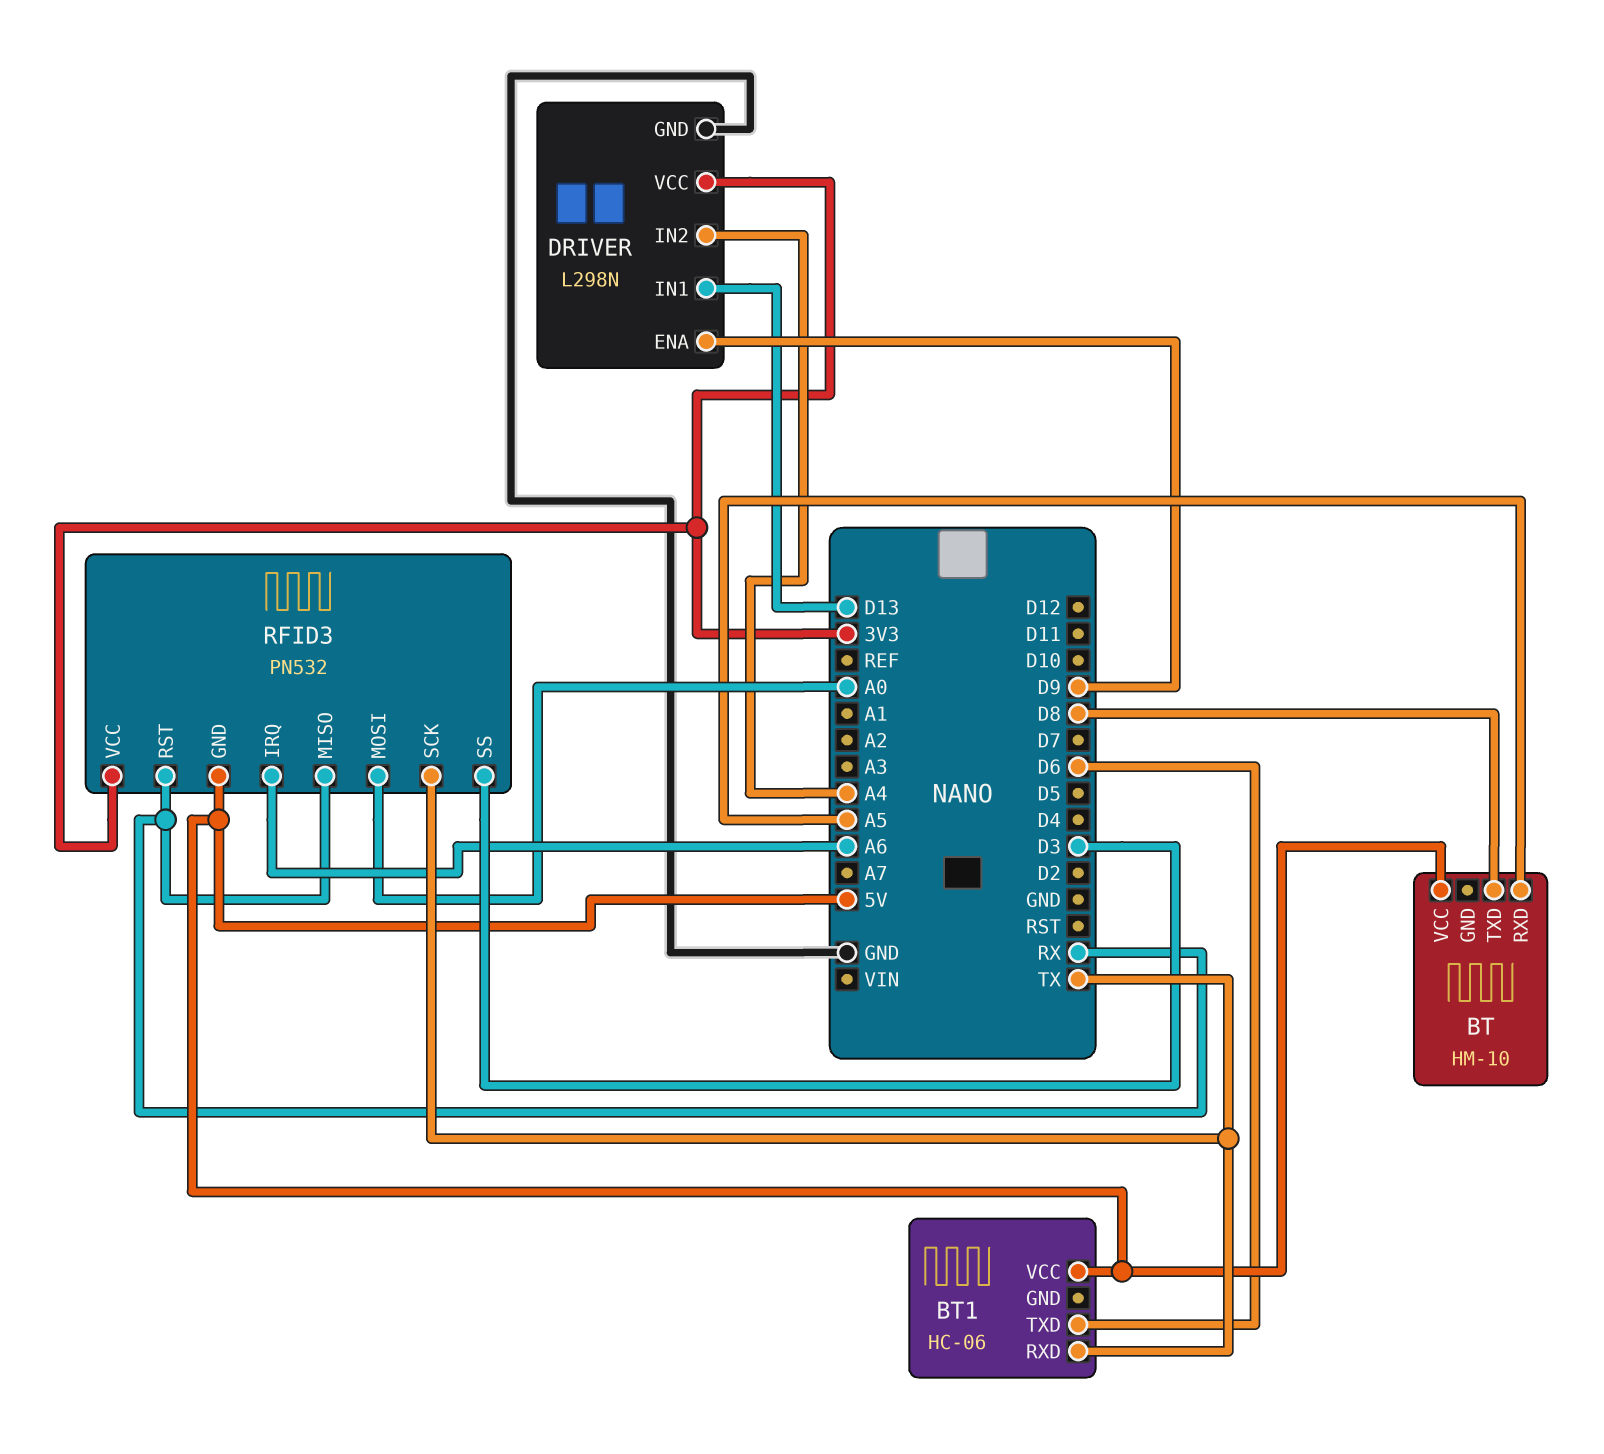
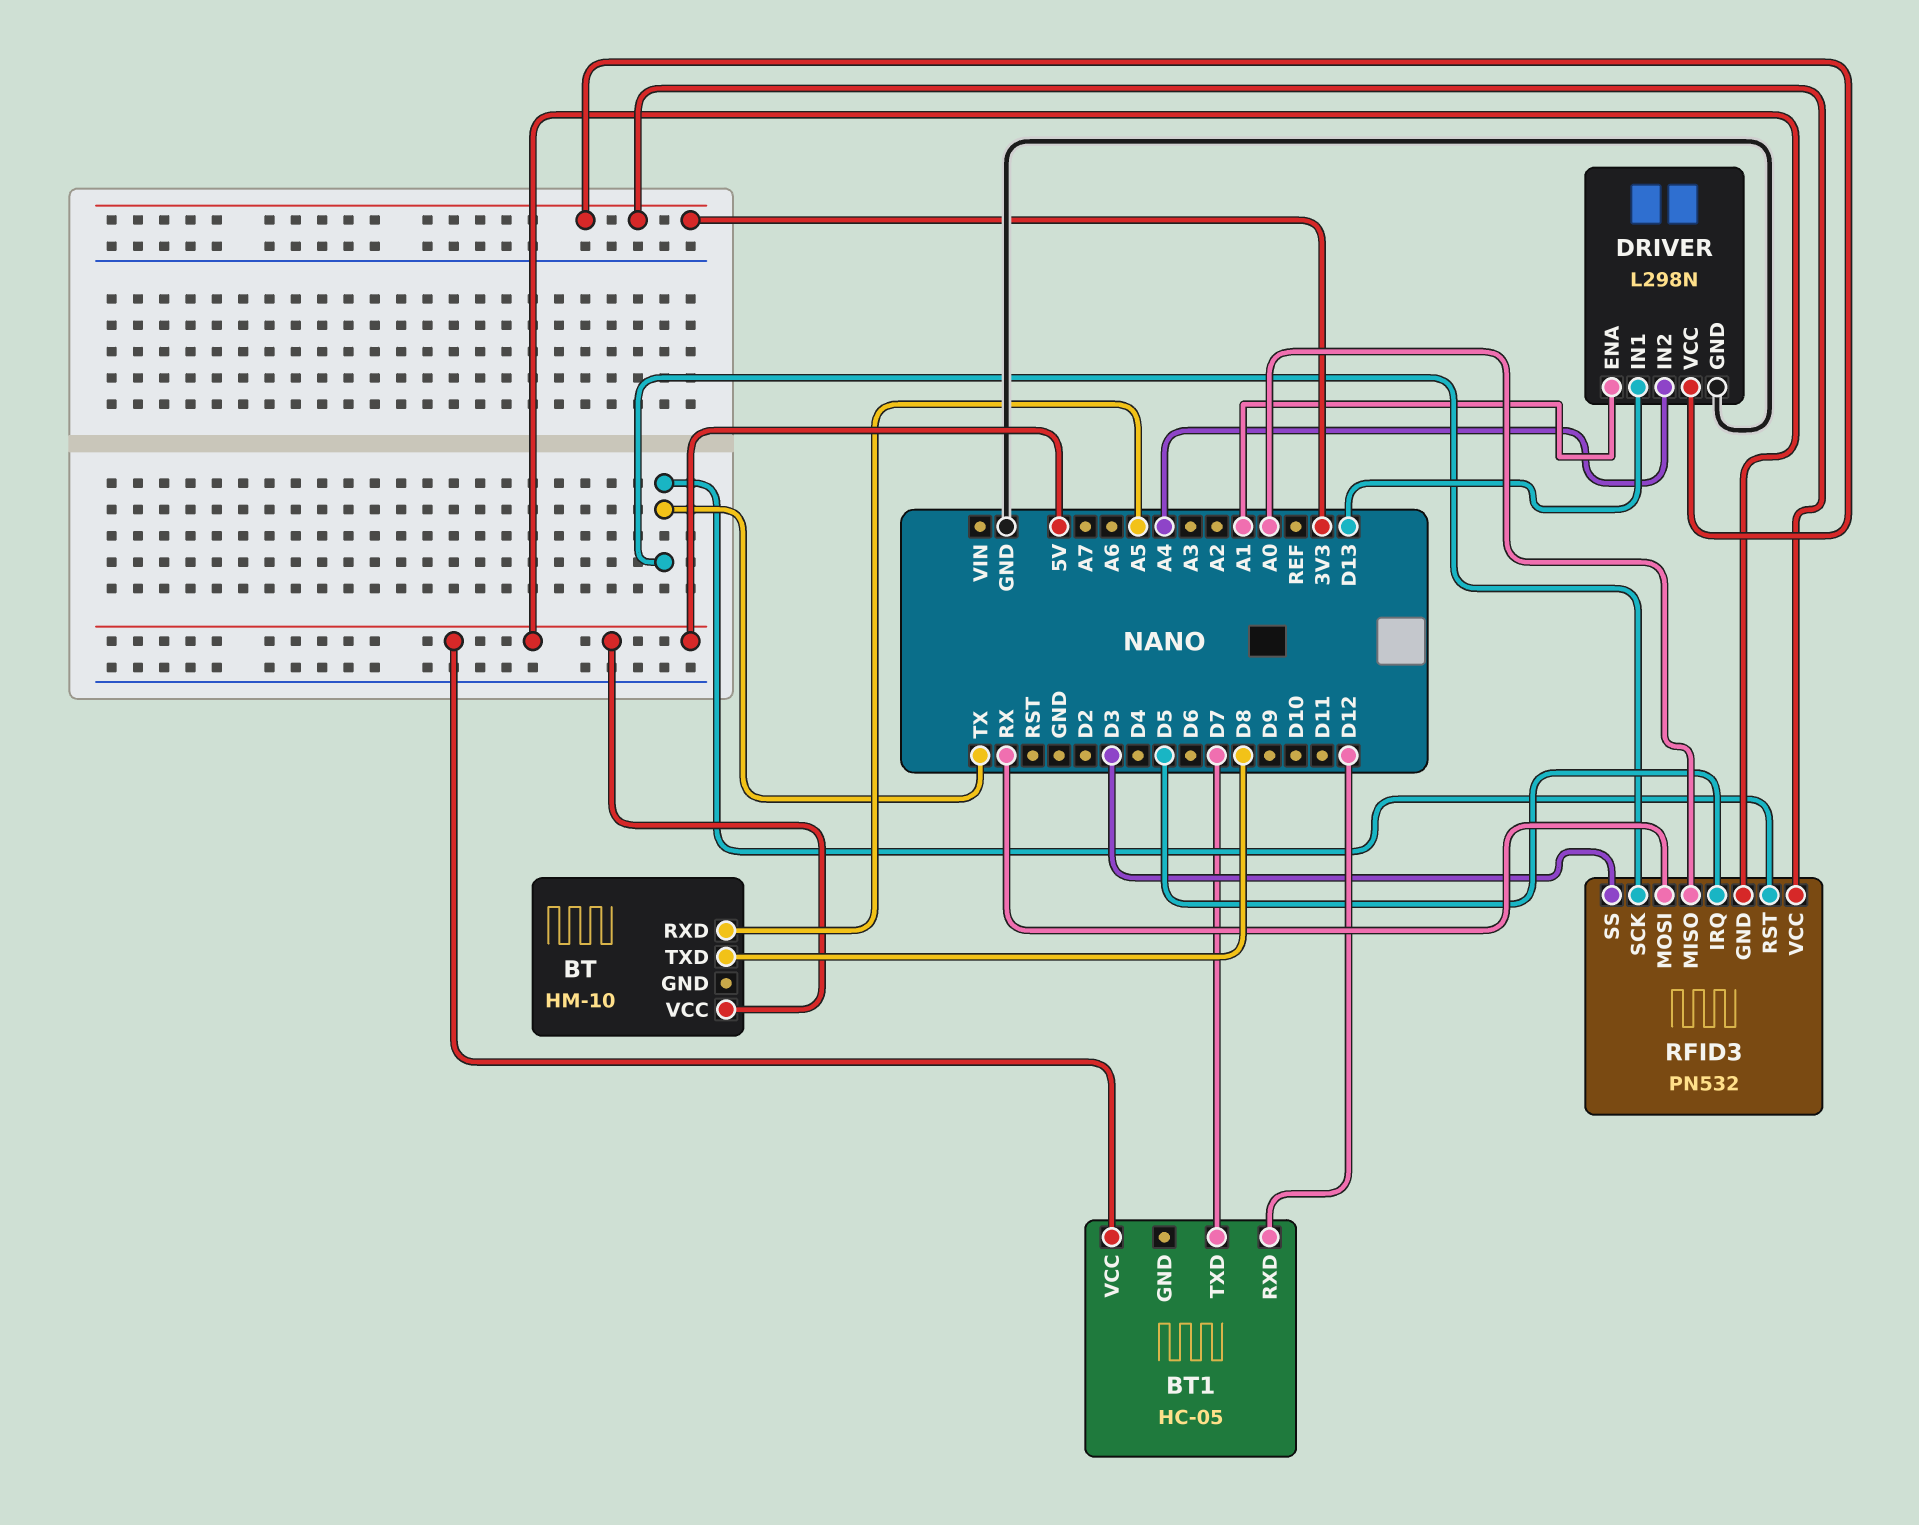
BT1: HC-06 -> HC-05
BT1 pin RXD: TX -> D12
BT1 pin TXD: D6 -> D7
DRIVER pin ENA: D9 -> A1
RFID3 pin IRQ: A6 -> D5
RFID3 pin MISO: RX -> A0
RFID3 pin MOSI: A0 -> RX
RFID3 pin RST: RX -> TX

